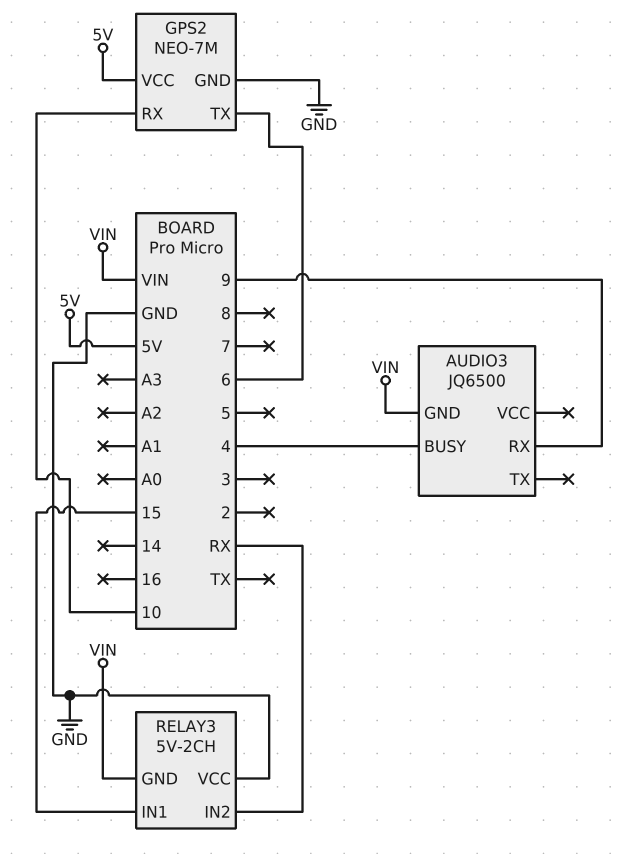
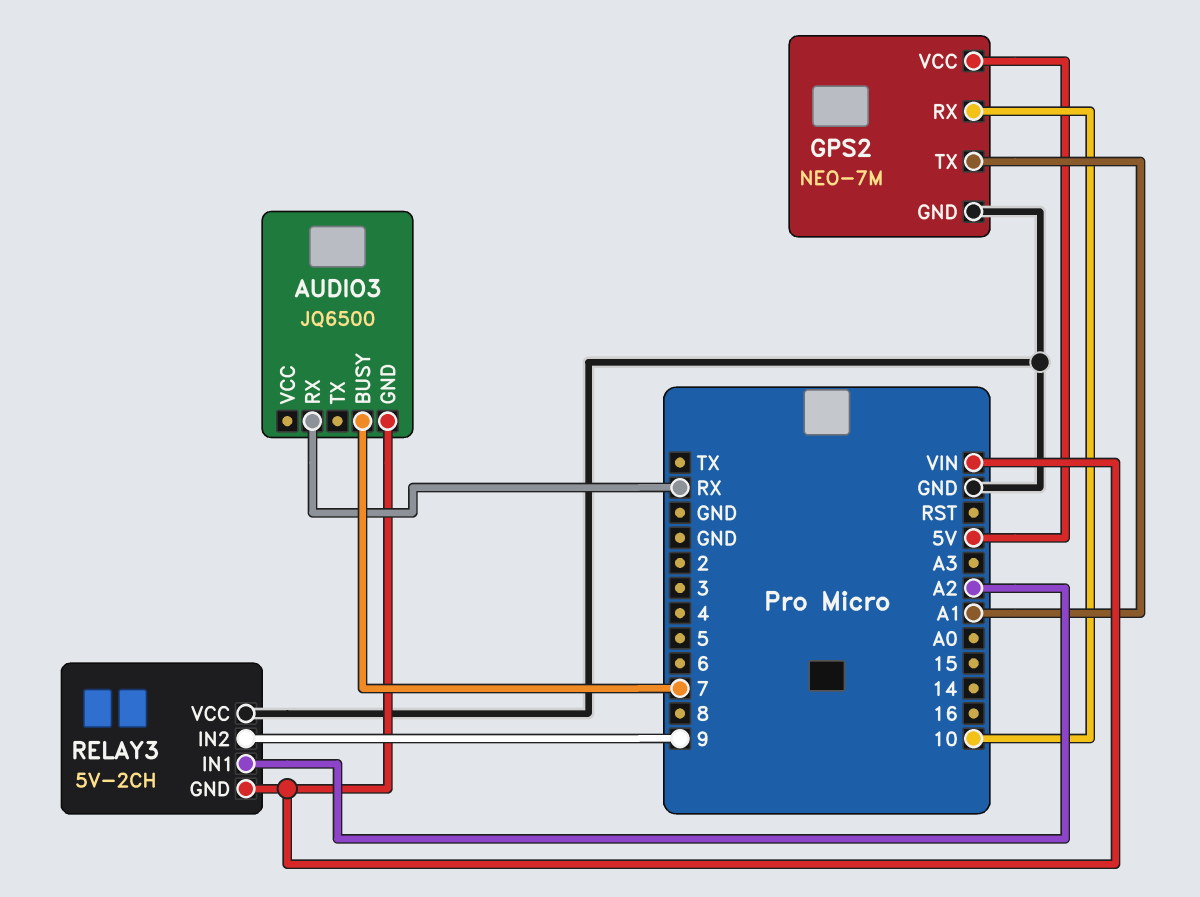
AUDIO3 pin BUSY: 4 -> 7
AUDIO3 pin RX: 9 -> RX
GPS2 pin TX: 6 -> A1
RELAY3 pin IN1: 15 -> A2
RELAY3 pin IN2: RX -> 9

